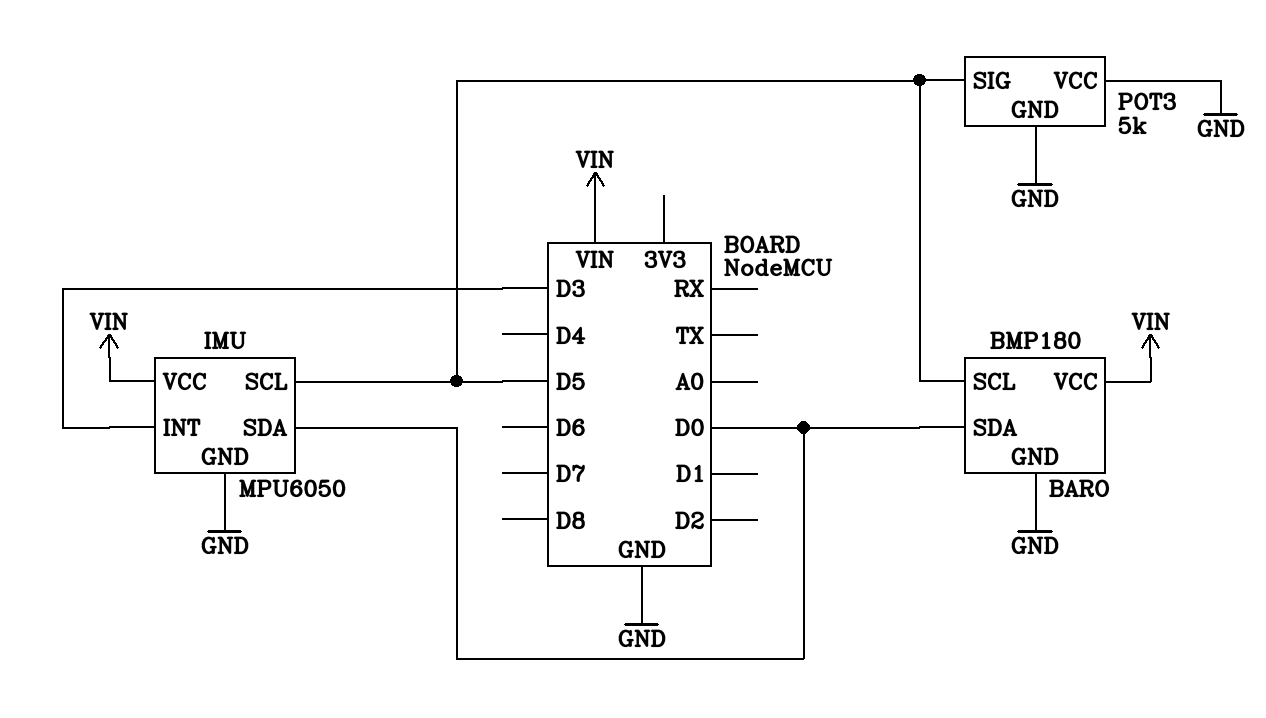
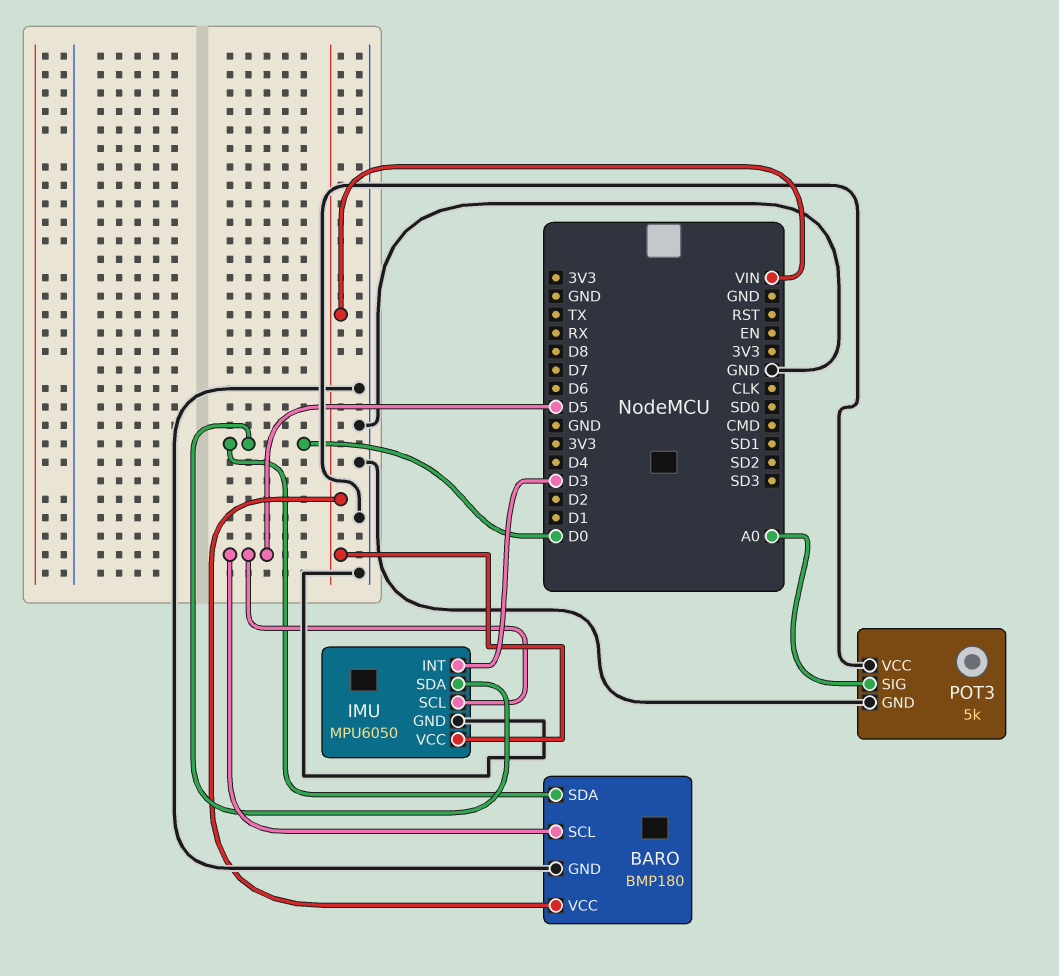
POT3 pin SIG: D5 -> A0

